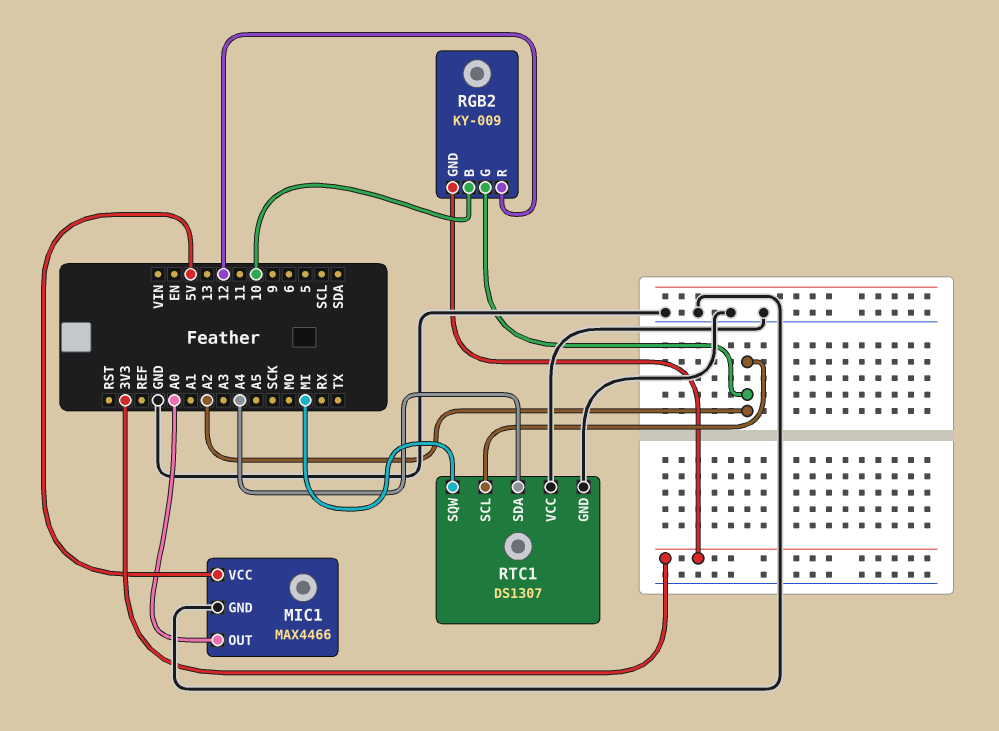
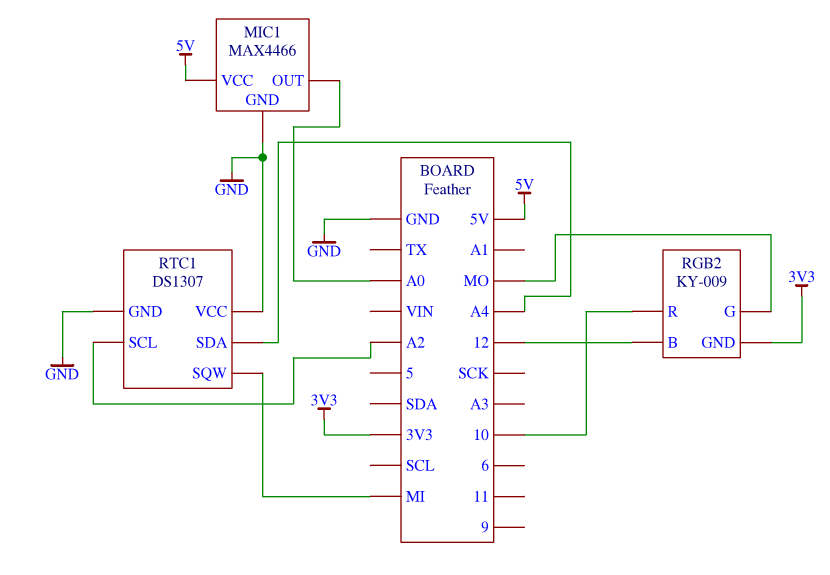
RGB2 pin B: 10 -> 12
RGB2 pin G: A2 -> MO
RGB2 pin R: 12 -> 10

